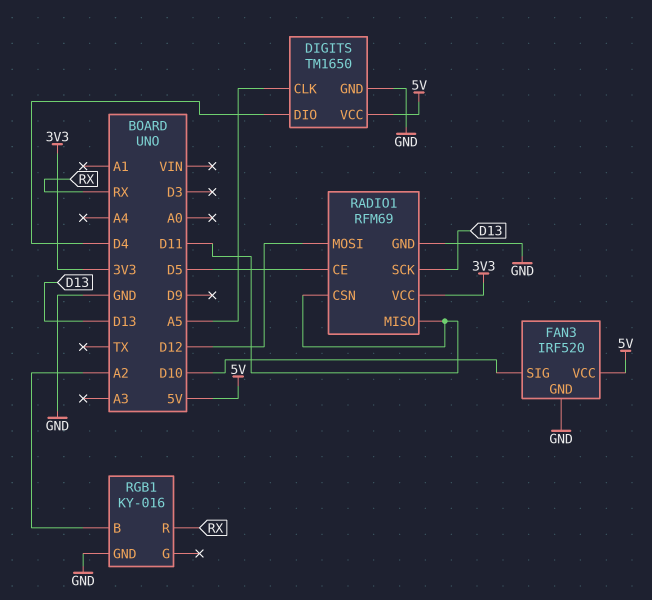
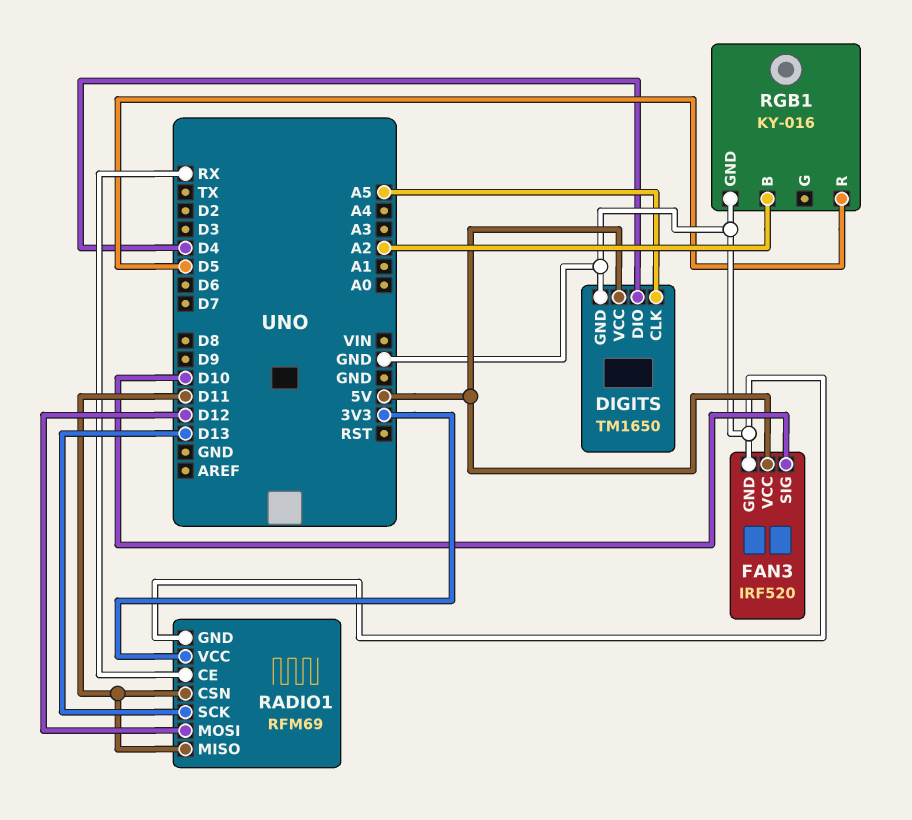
RADIO1 pin CE: D5 -> RX
RGB1 pin R: RX -> D5

